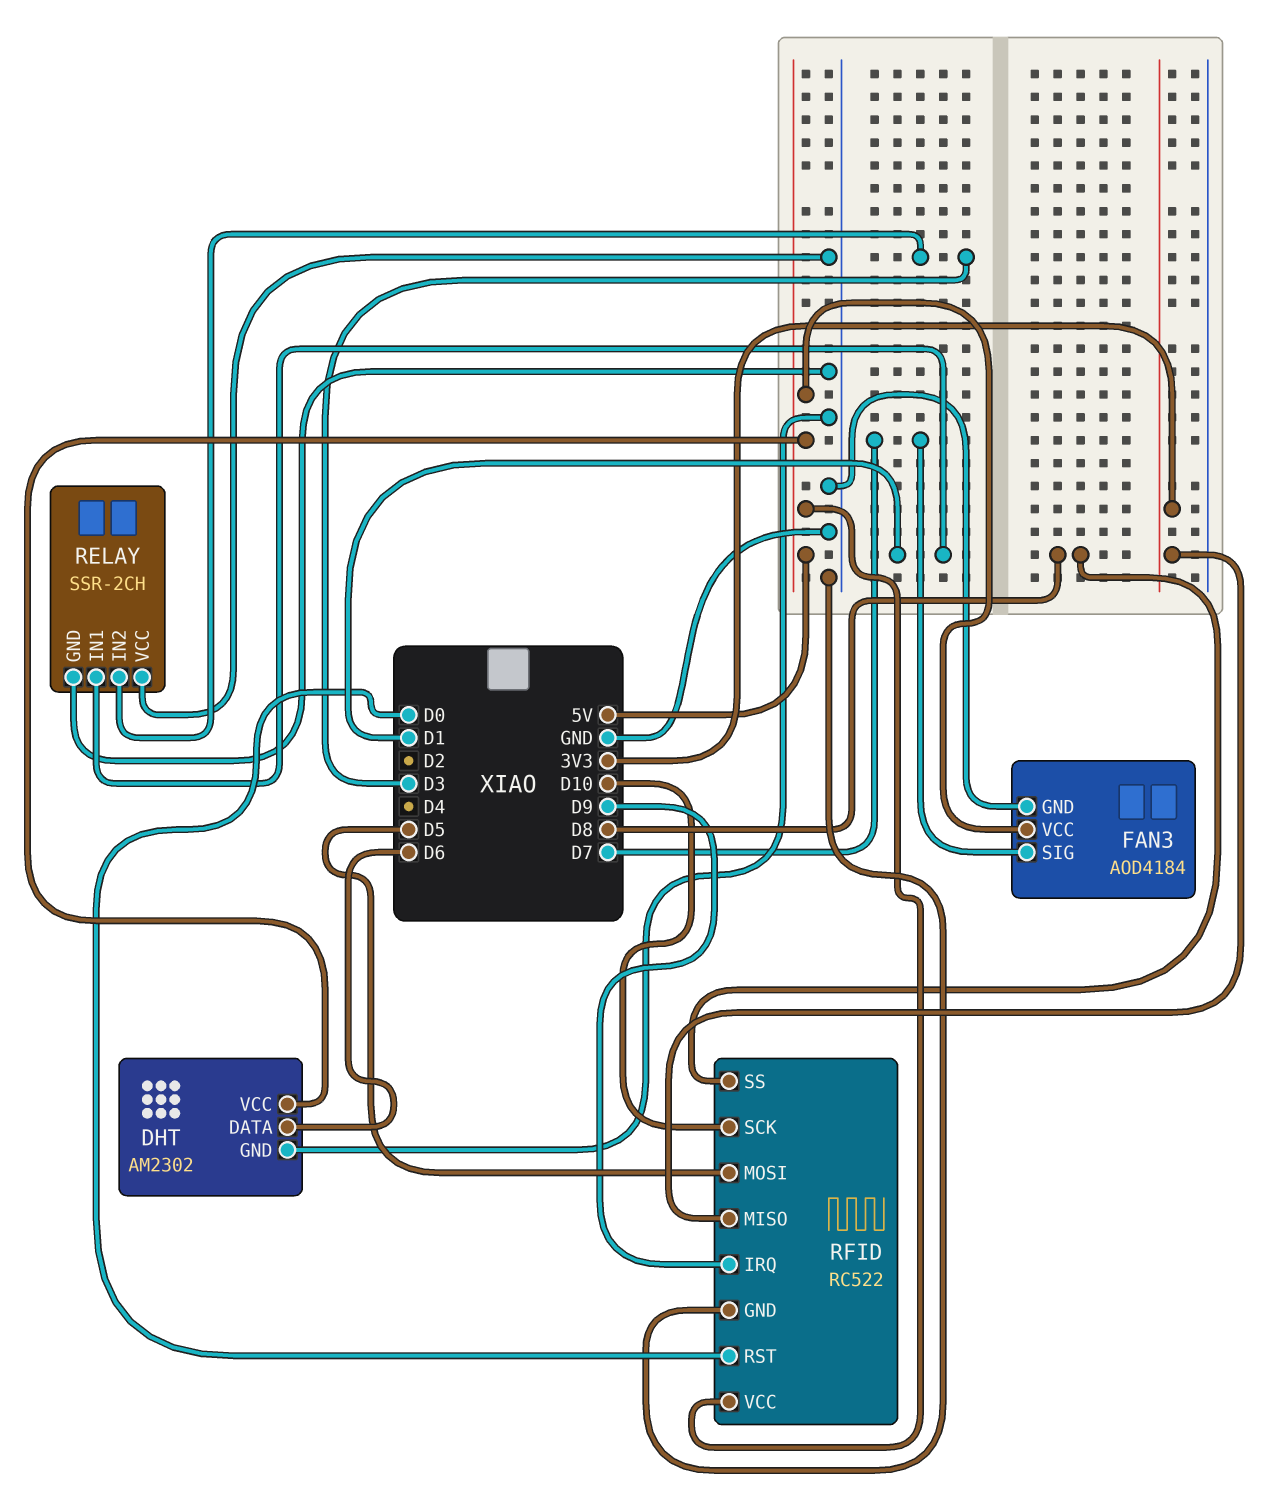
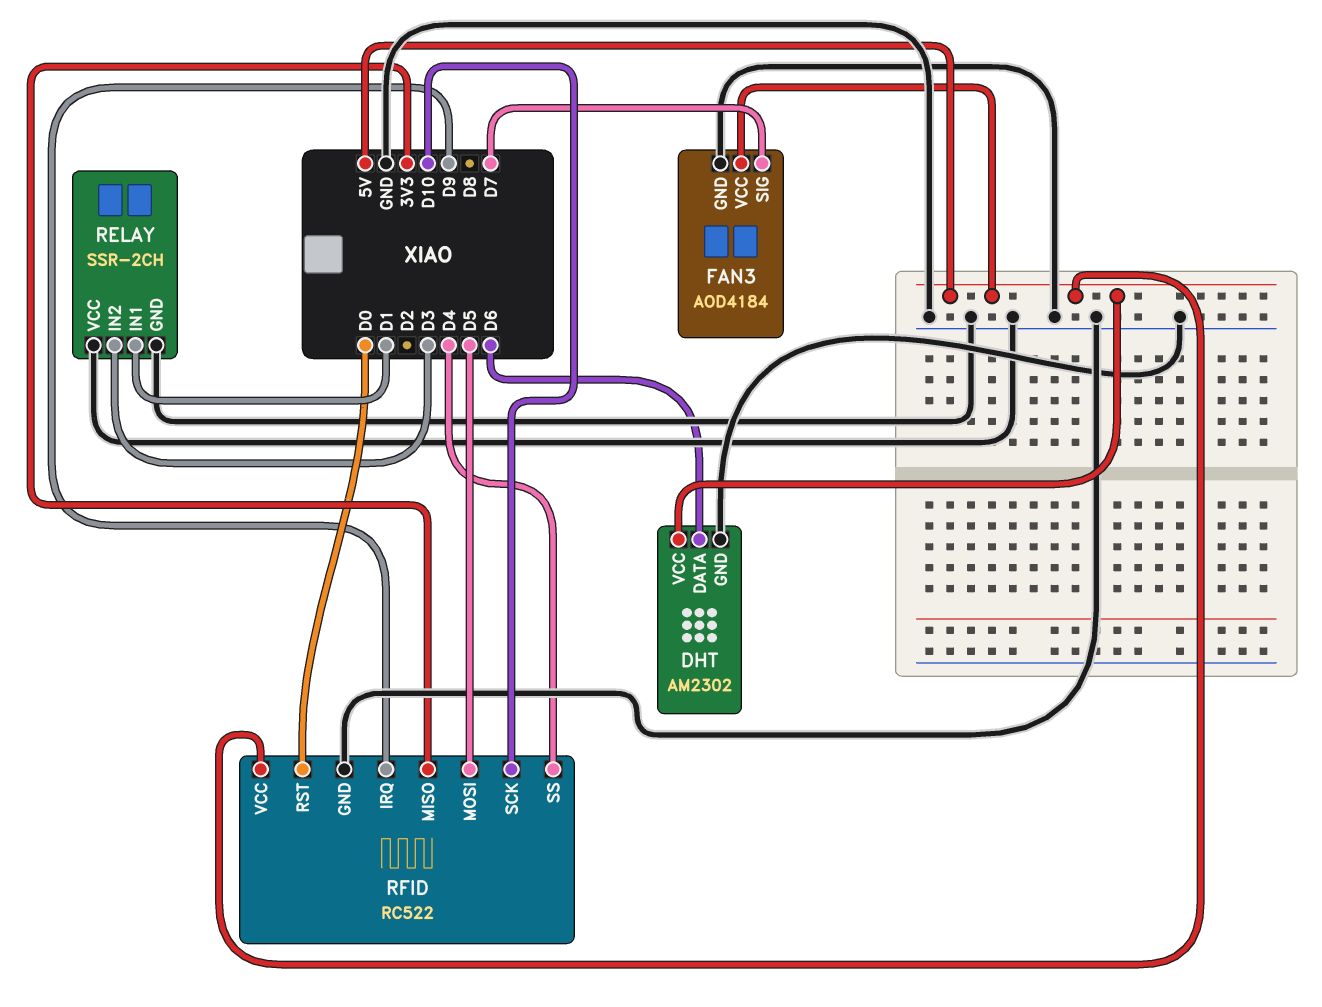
RFID pin SS: D8 -> D4

